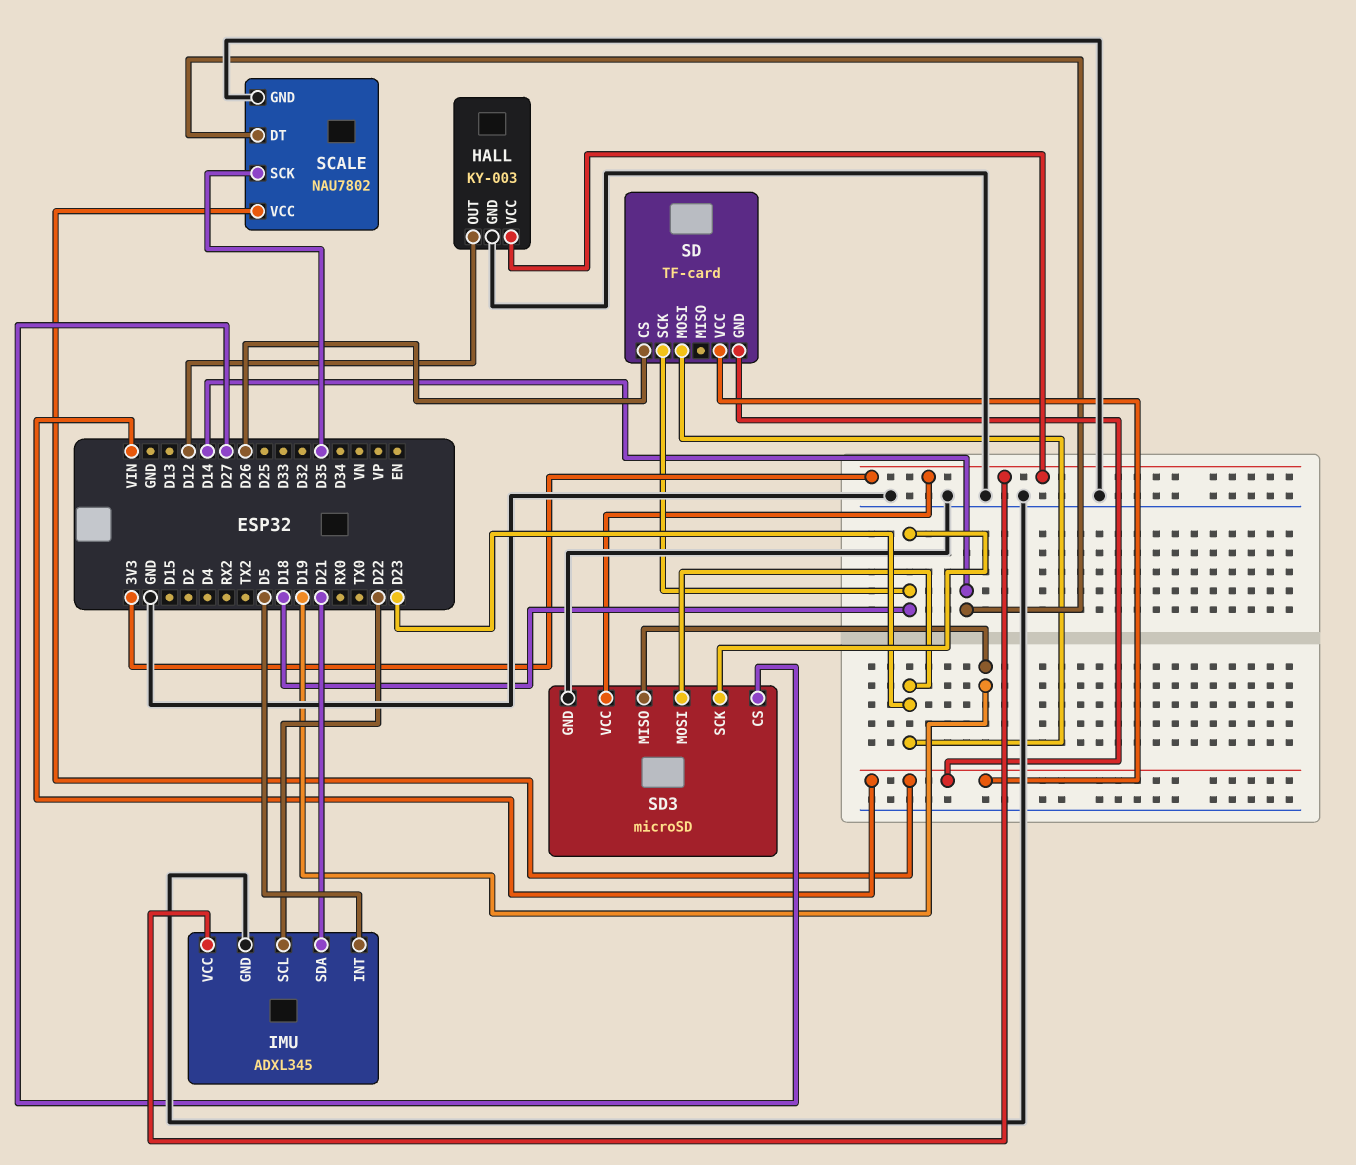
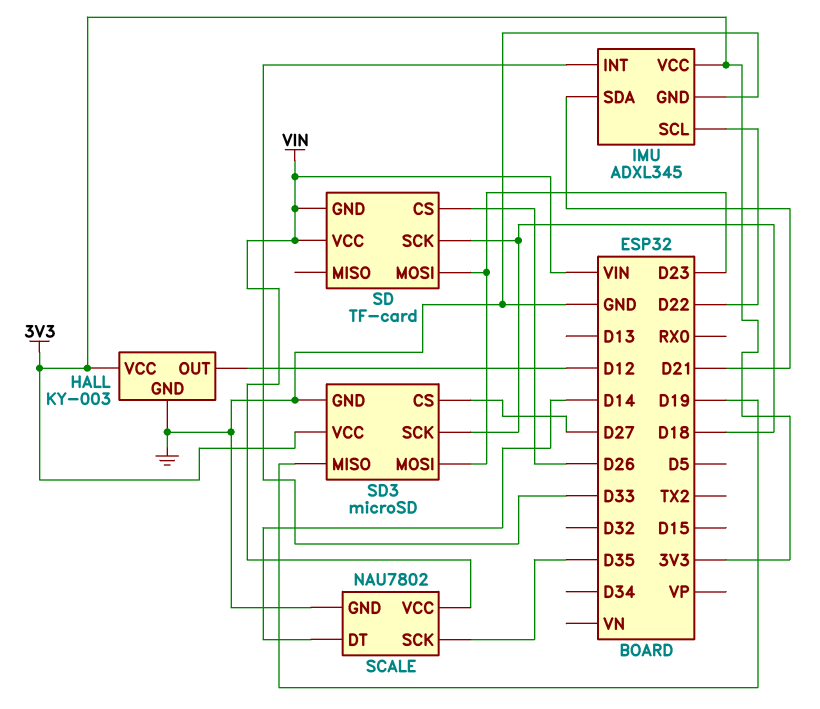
IMU pin INT: D5 -> D33

